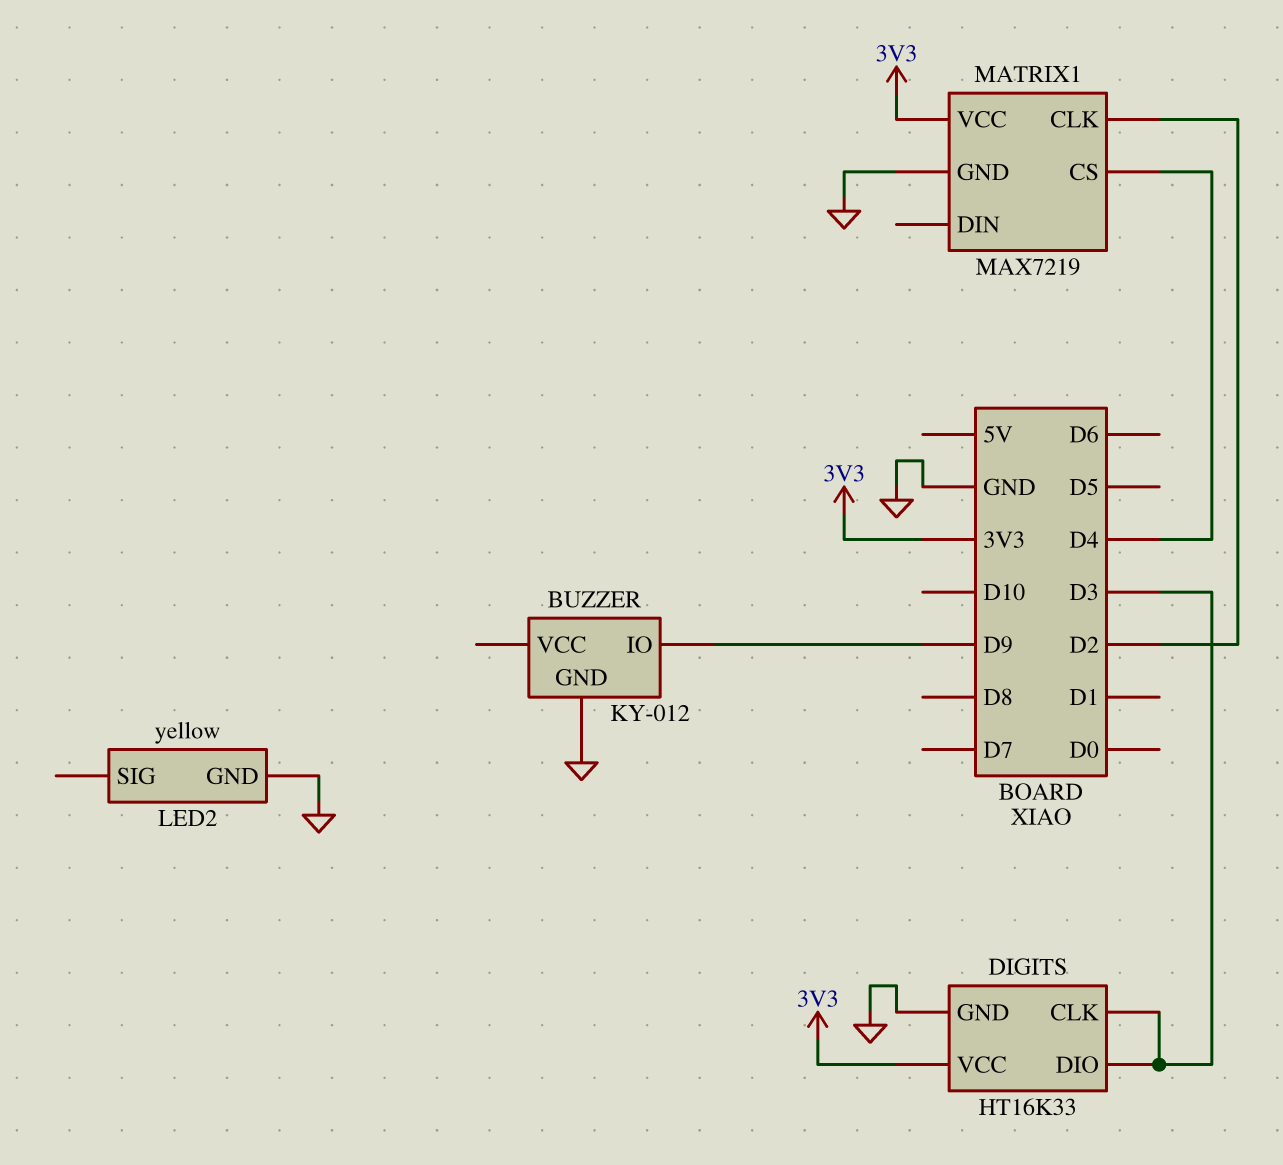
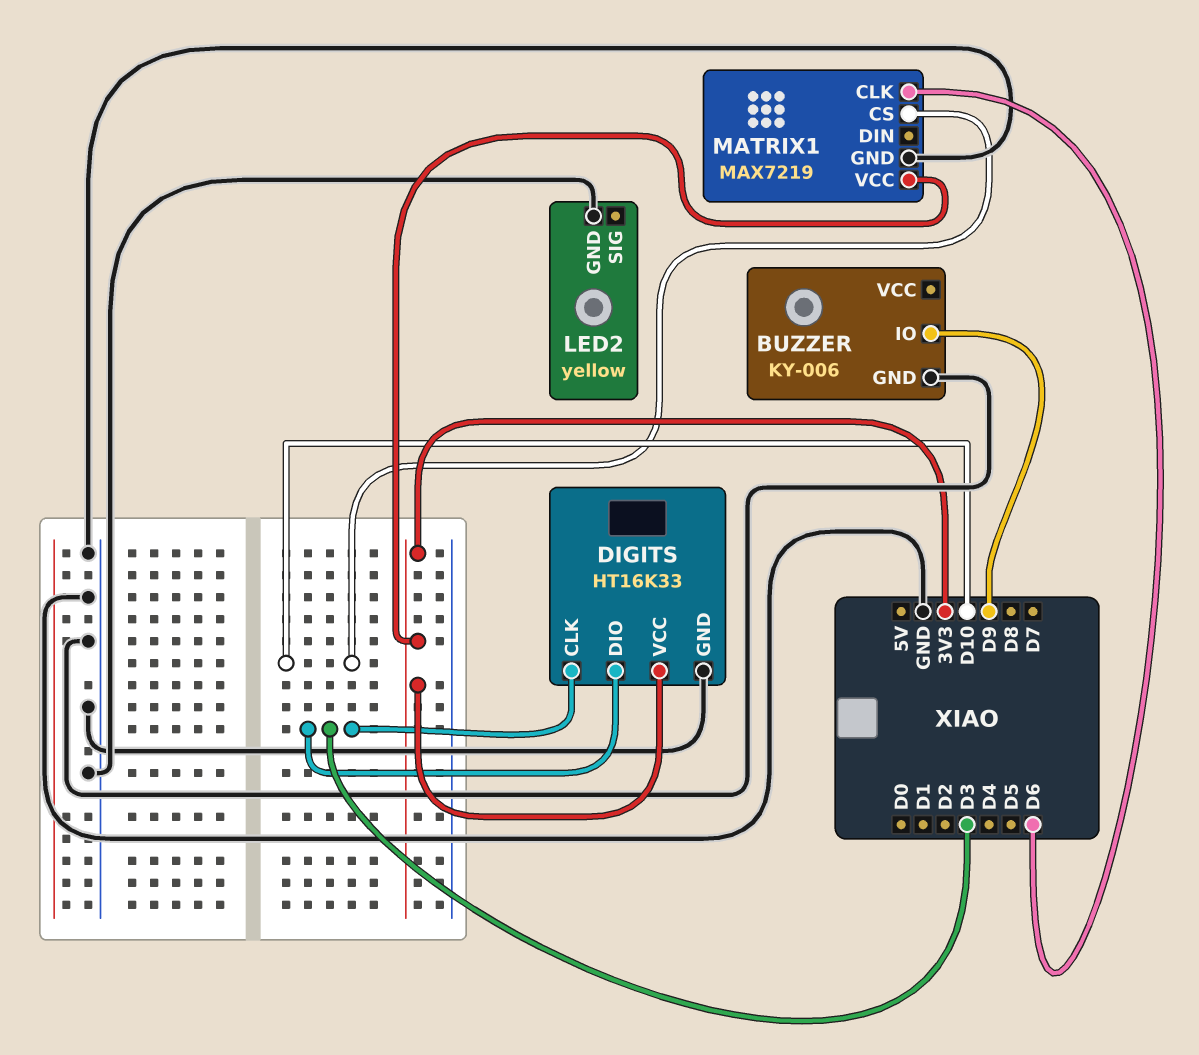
BUZZER: KY-012 -> KY-006
MATRIX1 pin CLK: D2 -> D6
MATRIX1 pin CS: D4 -> D10

